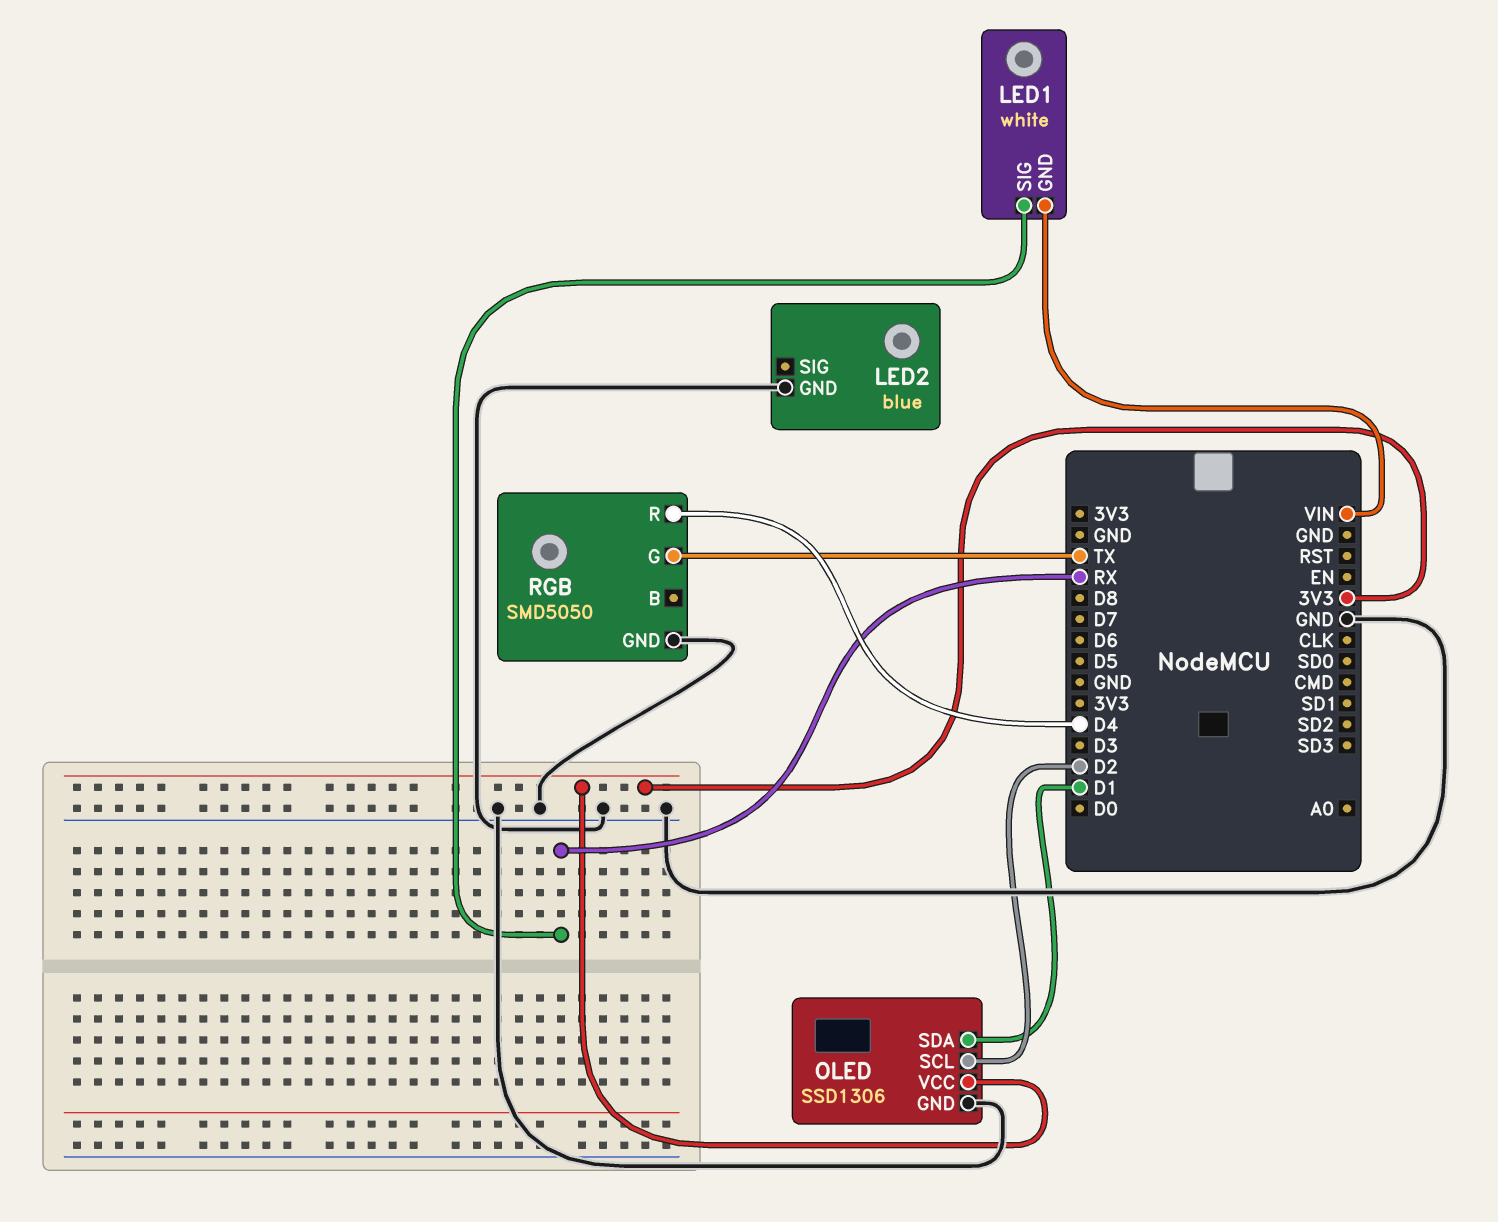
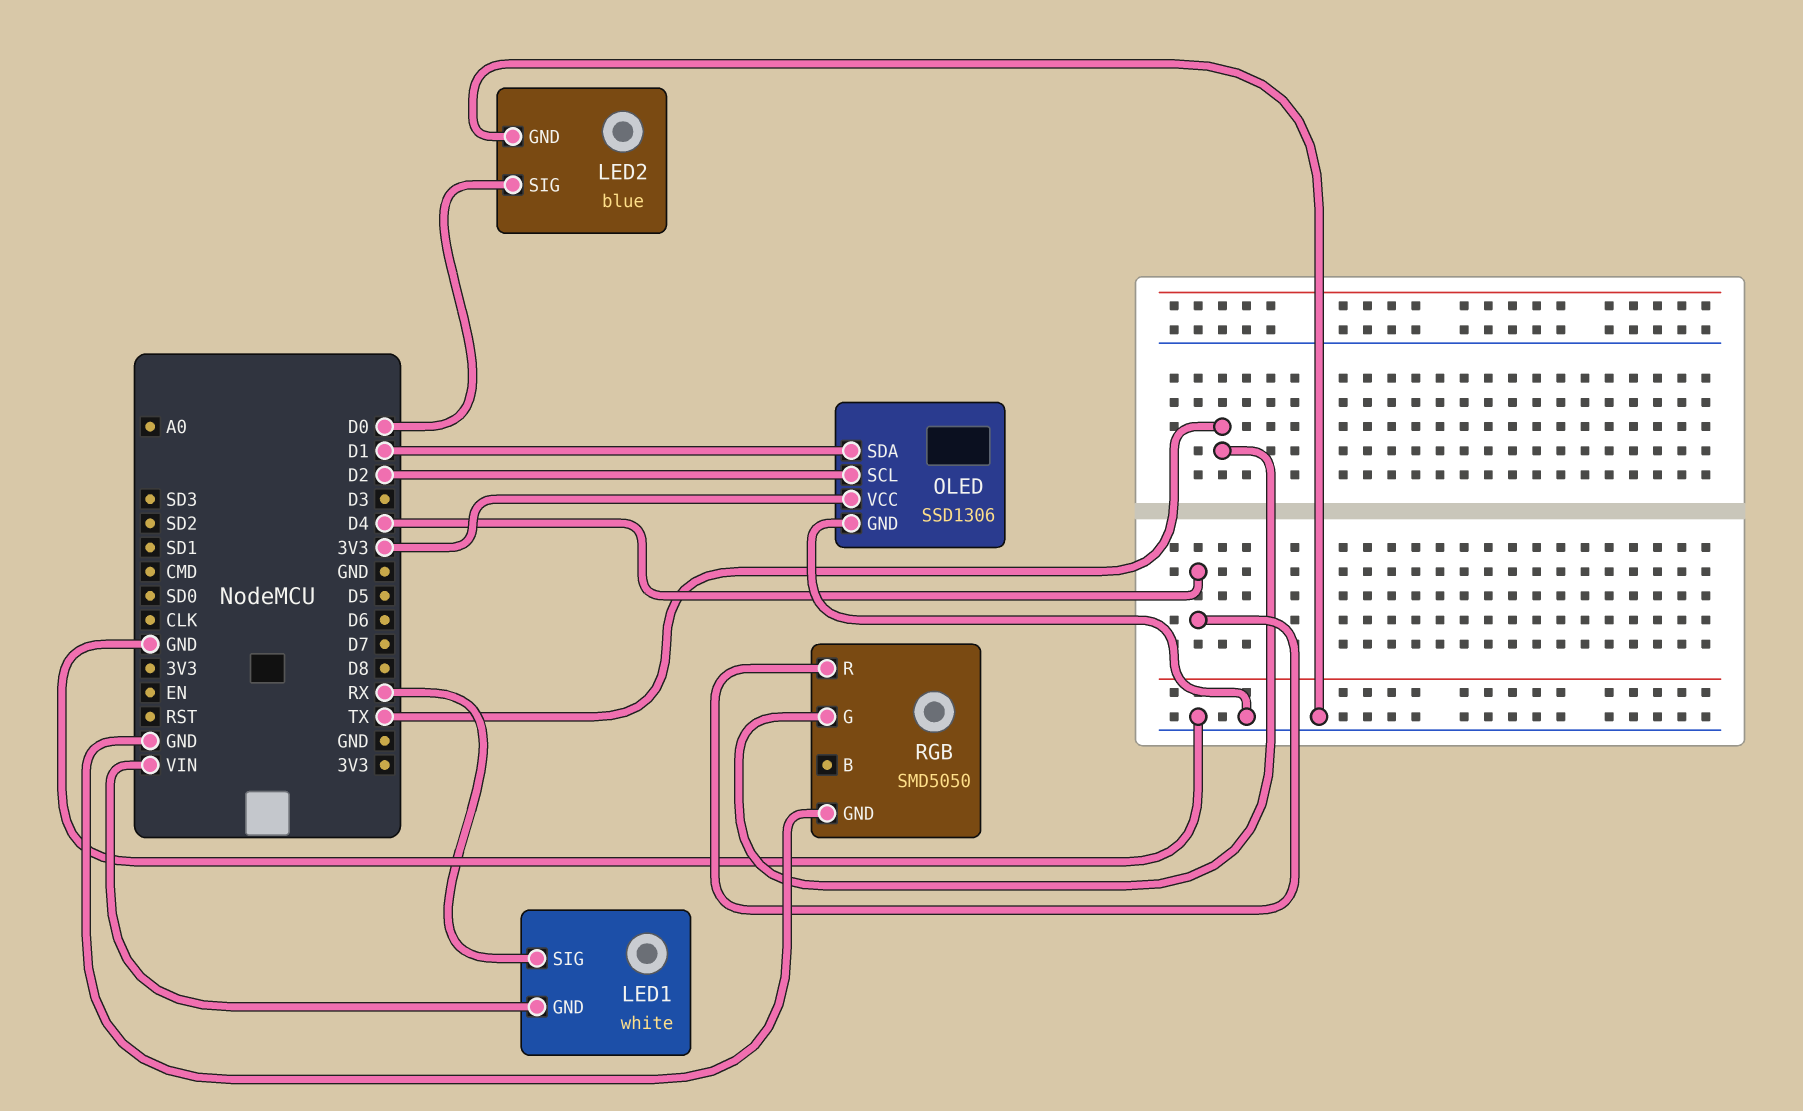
LED2 pin SIG: none -> D0

